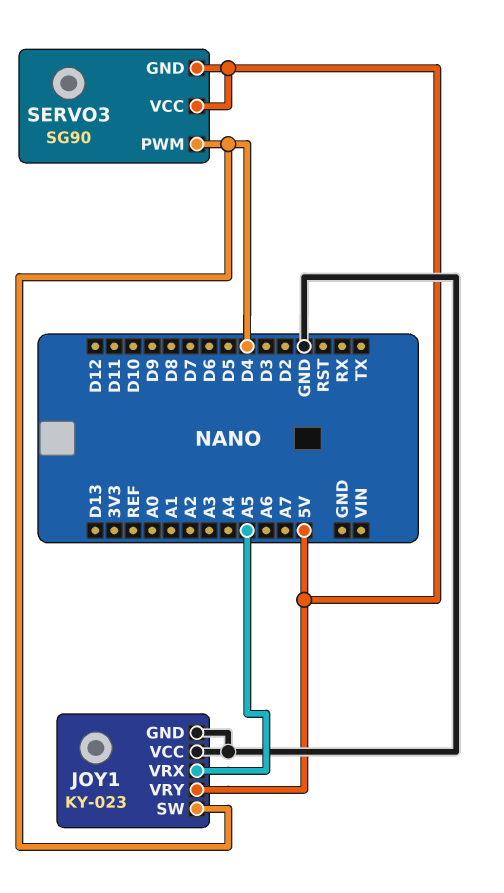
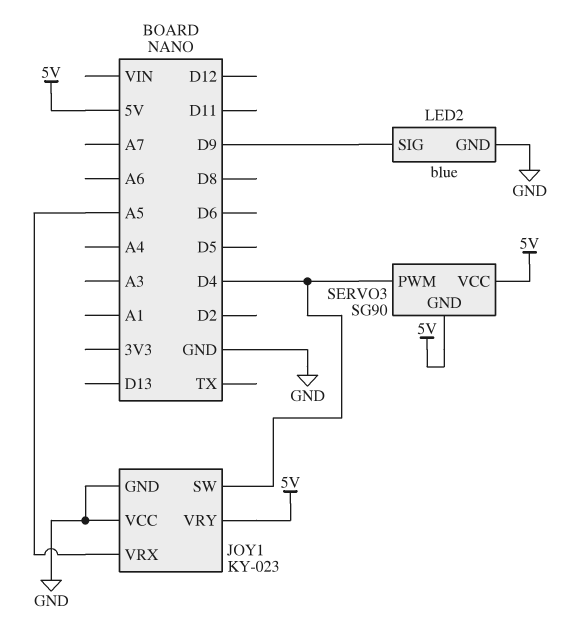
LED2: none -> blue
LED2 pin GND: none -> GND
LED2 pin SIG: none -> D9

